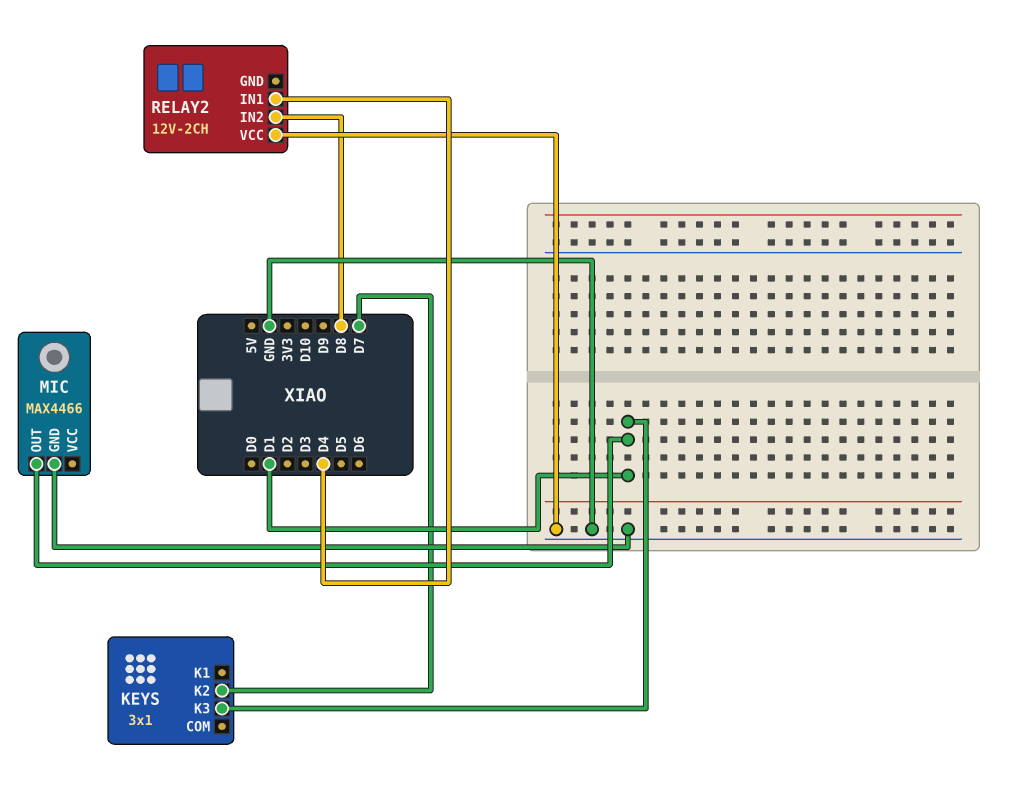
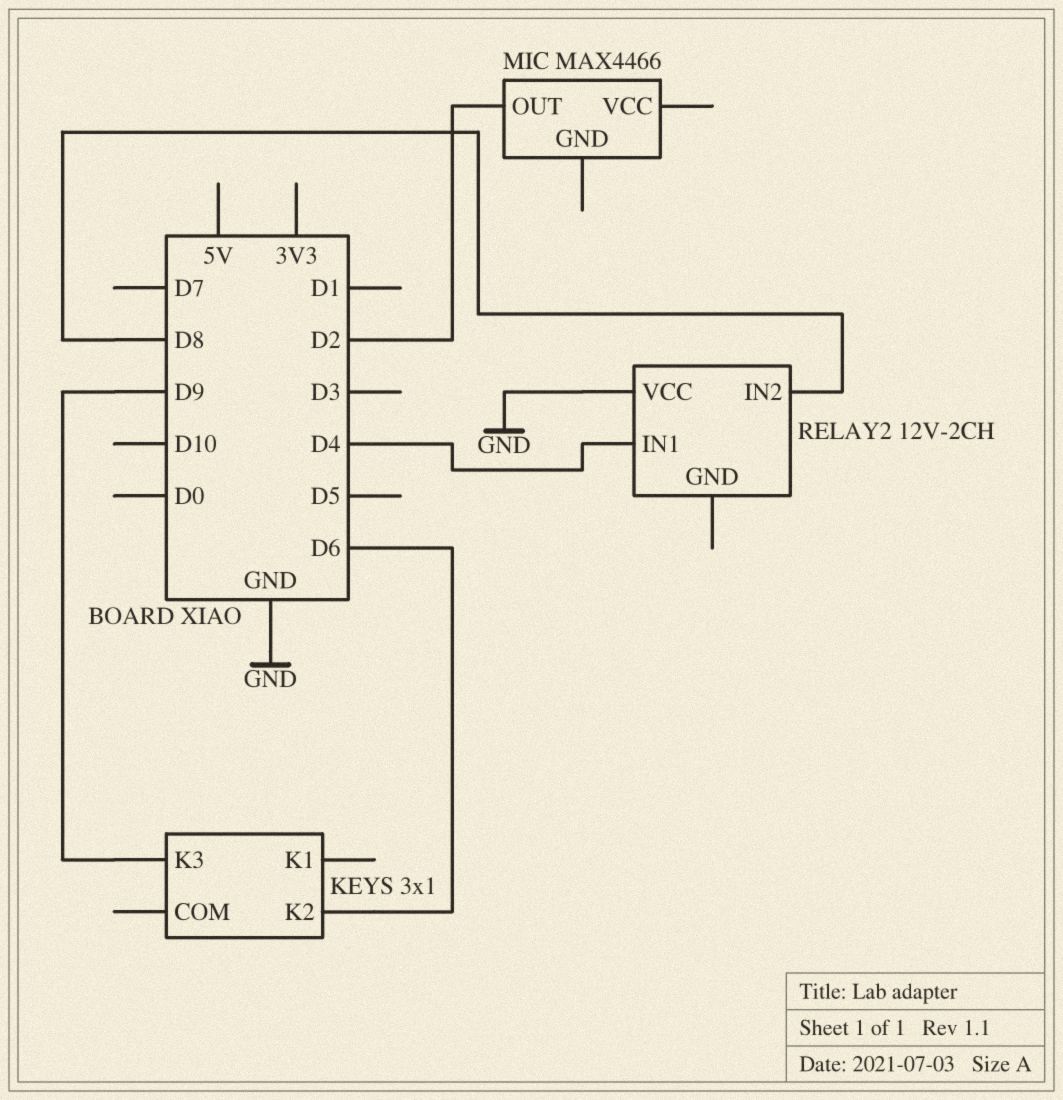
KEYS pin K2: D7 -> D6
KEYS pin K3: D1 -> D9
MIC pin GND: GND -> none
MIC pin OUT: D1 -> D2

